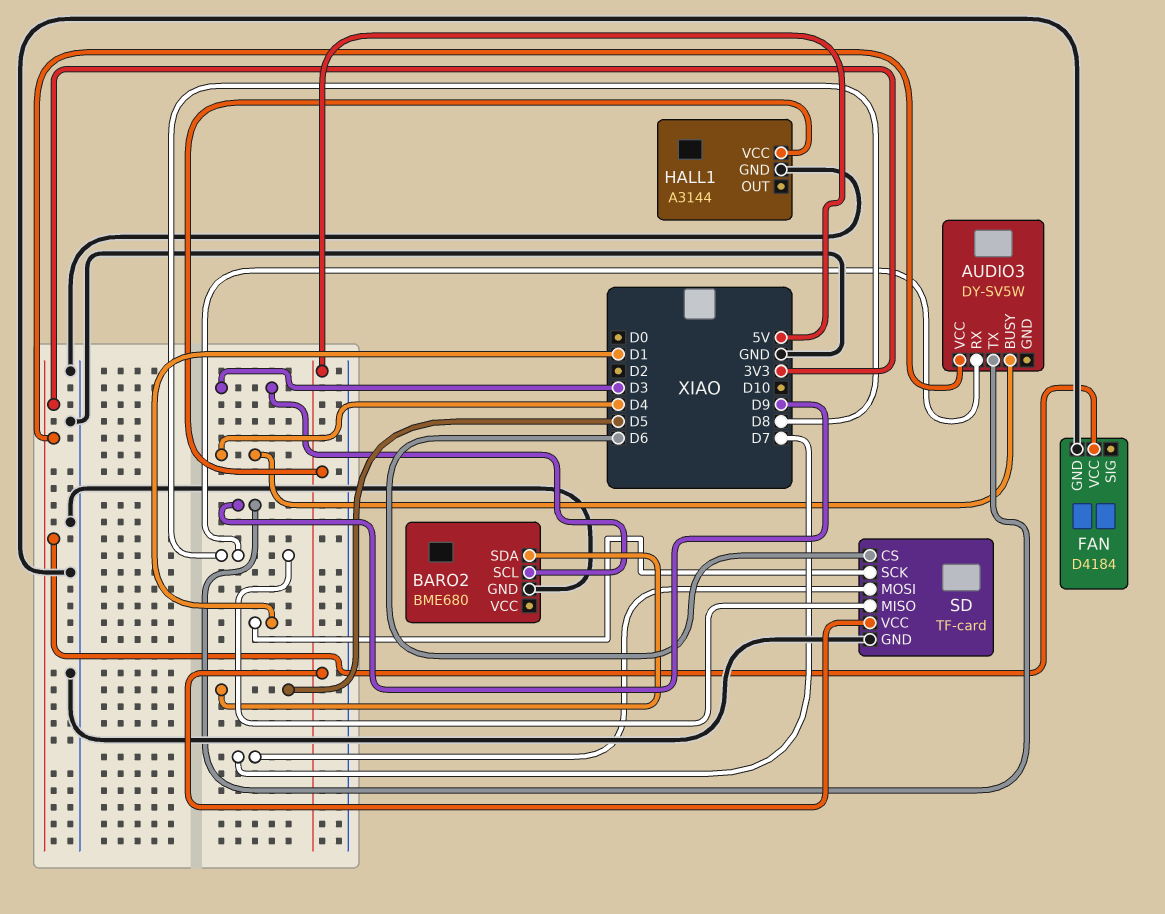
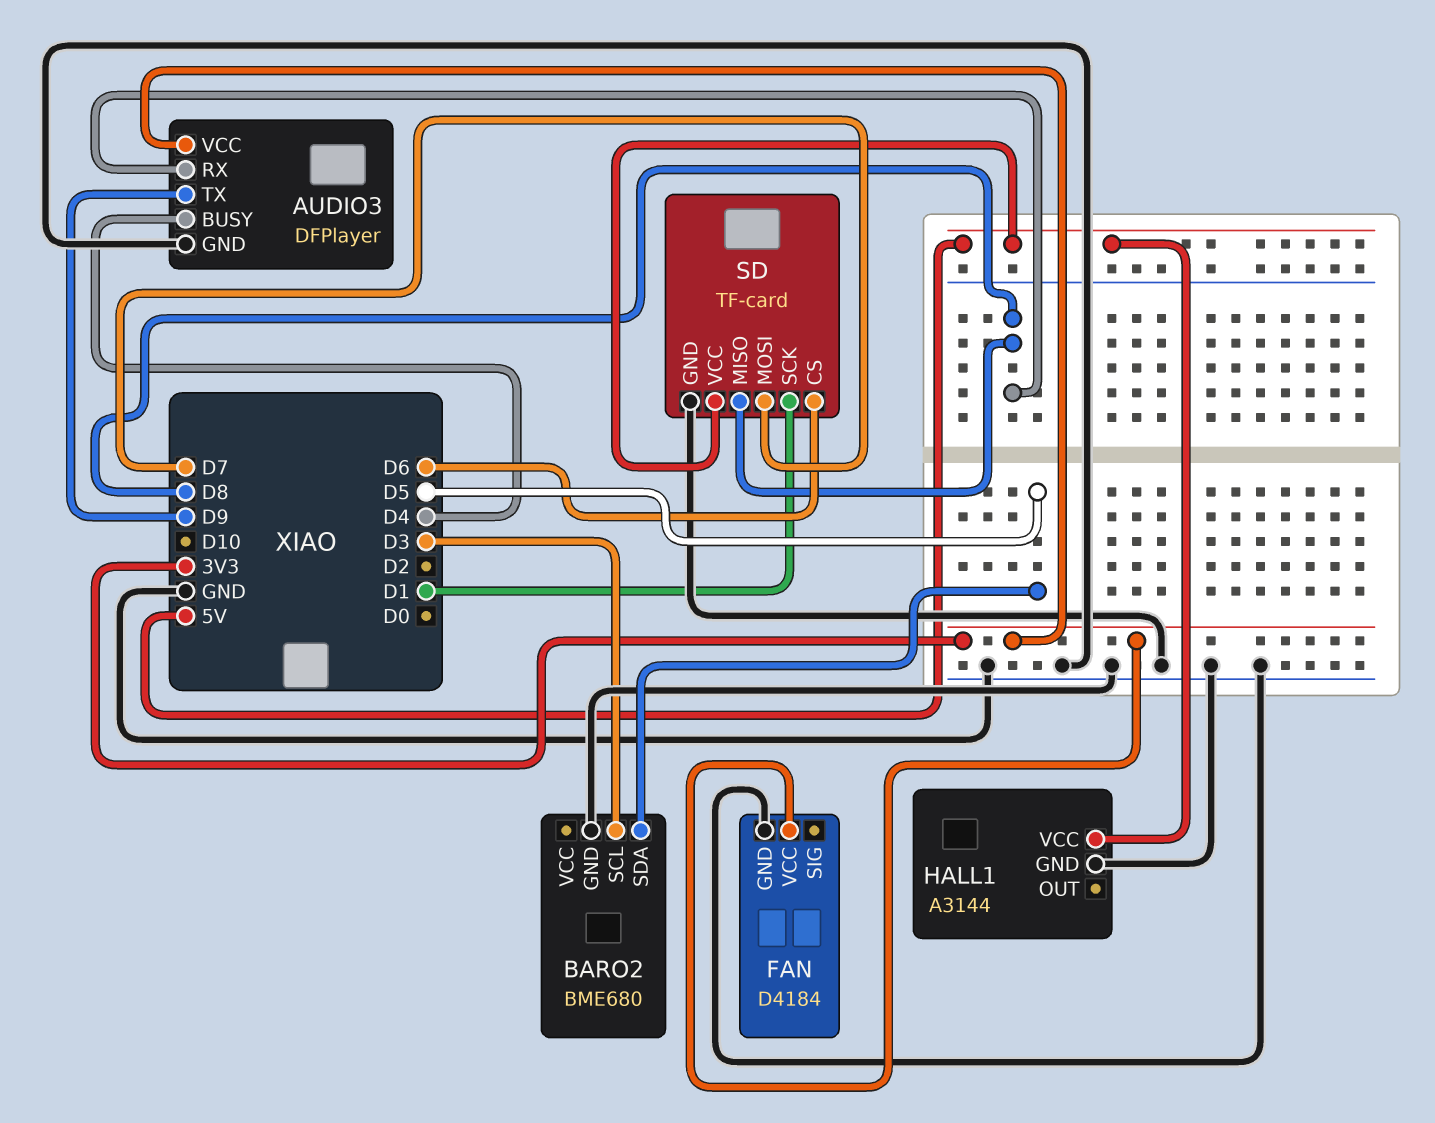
AUDIO3: DY-SV5W -> DFPlayer
AUDIO3 pin GND: none -> GND

